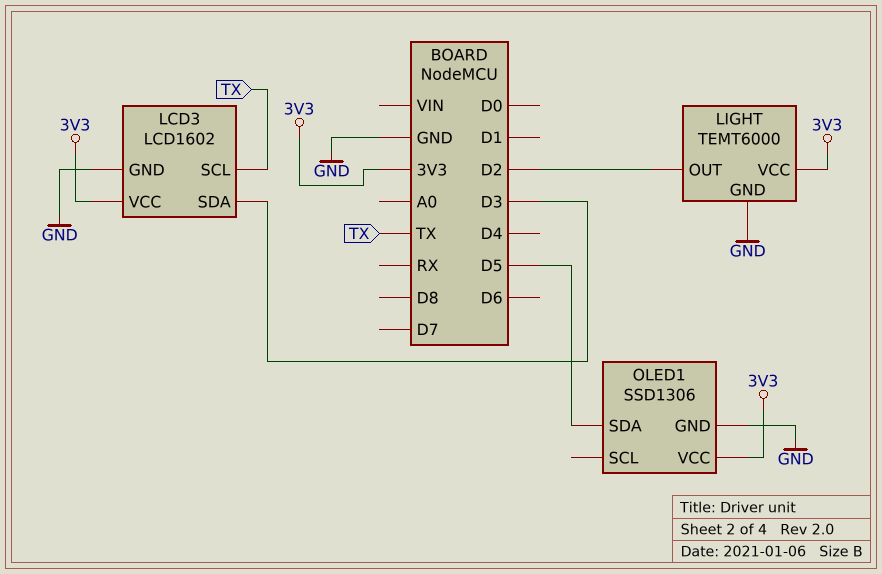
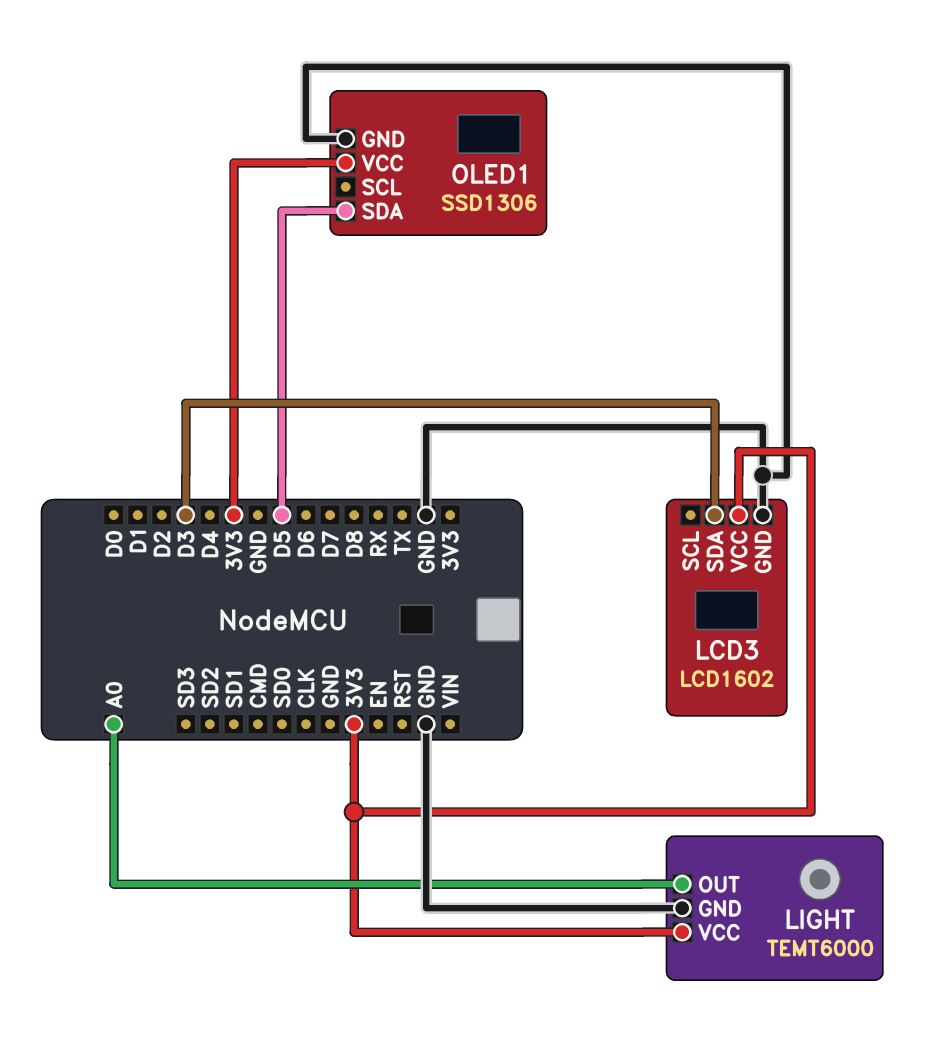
LCD3 pin SCL: TX -> none
LIGHT pin OUT: D2 -> A0

